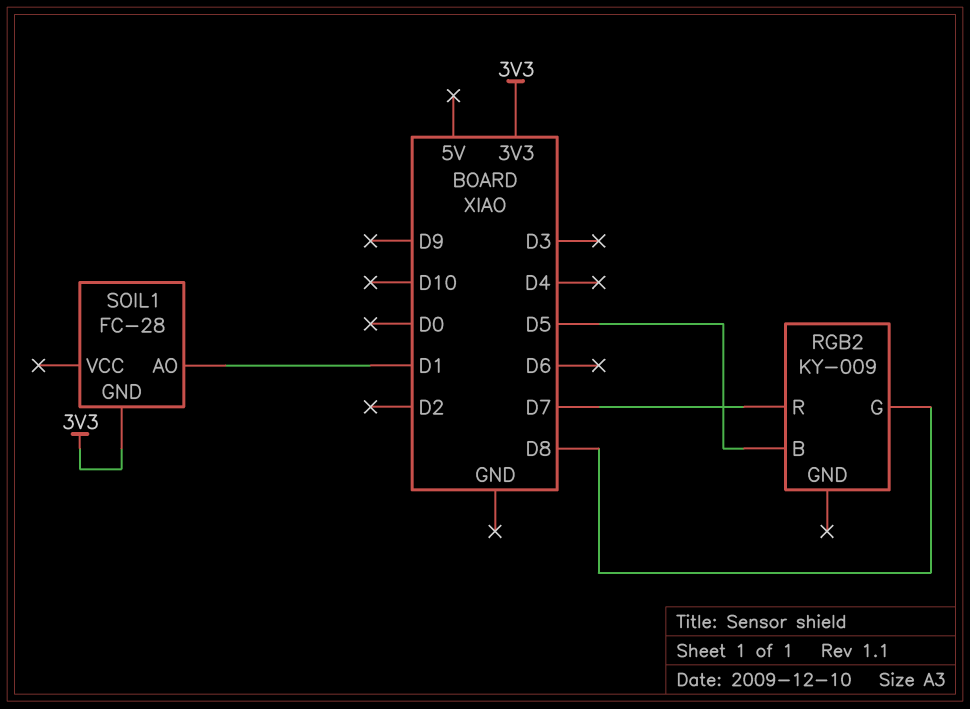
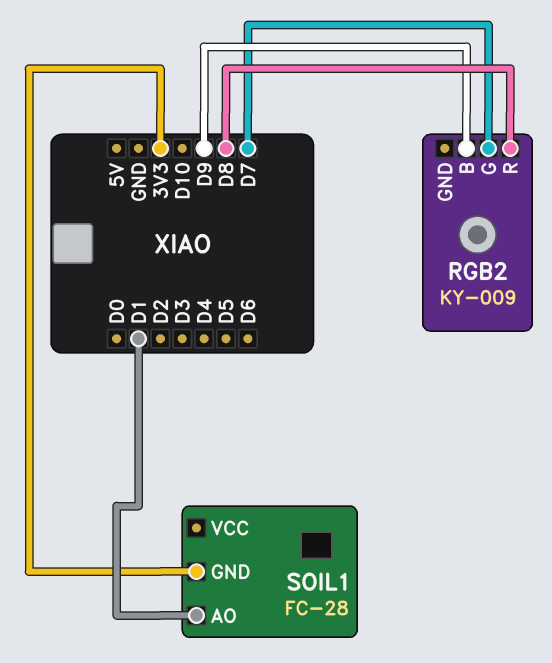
RGB2 pin B: D5 -> D9
RGB2 pin G: D8 -> D7
RGB2 pin R: D7 -> D8

